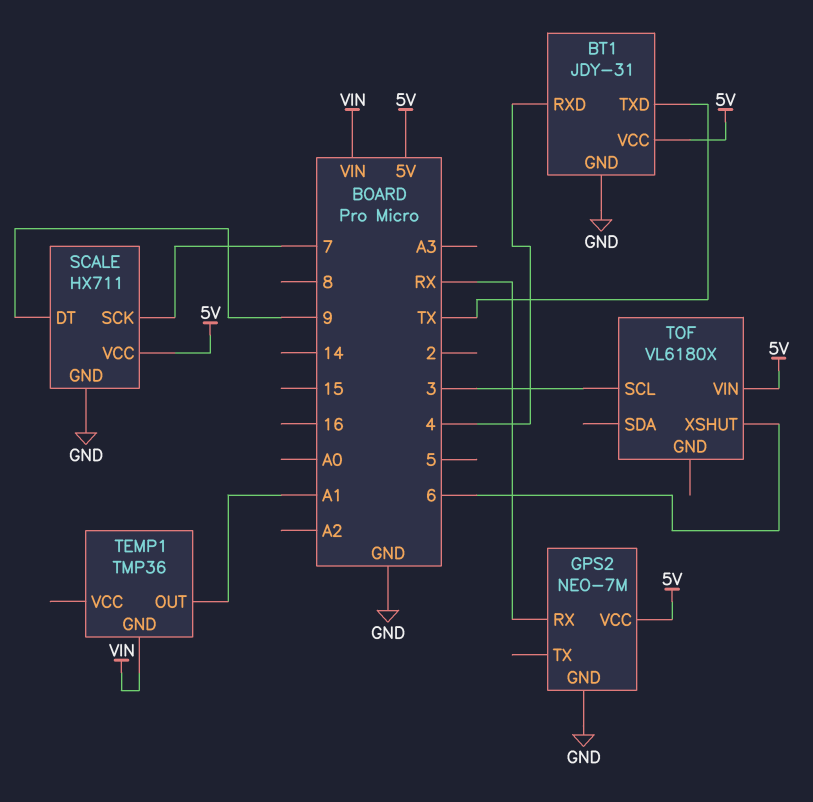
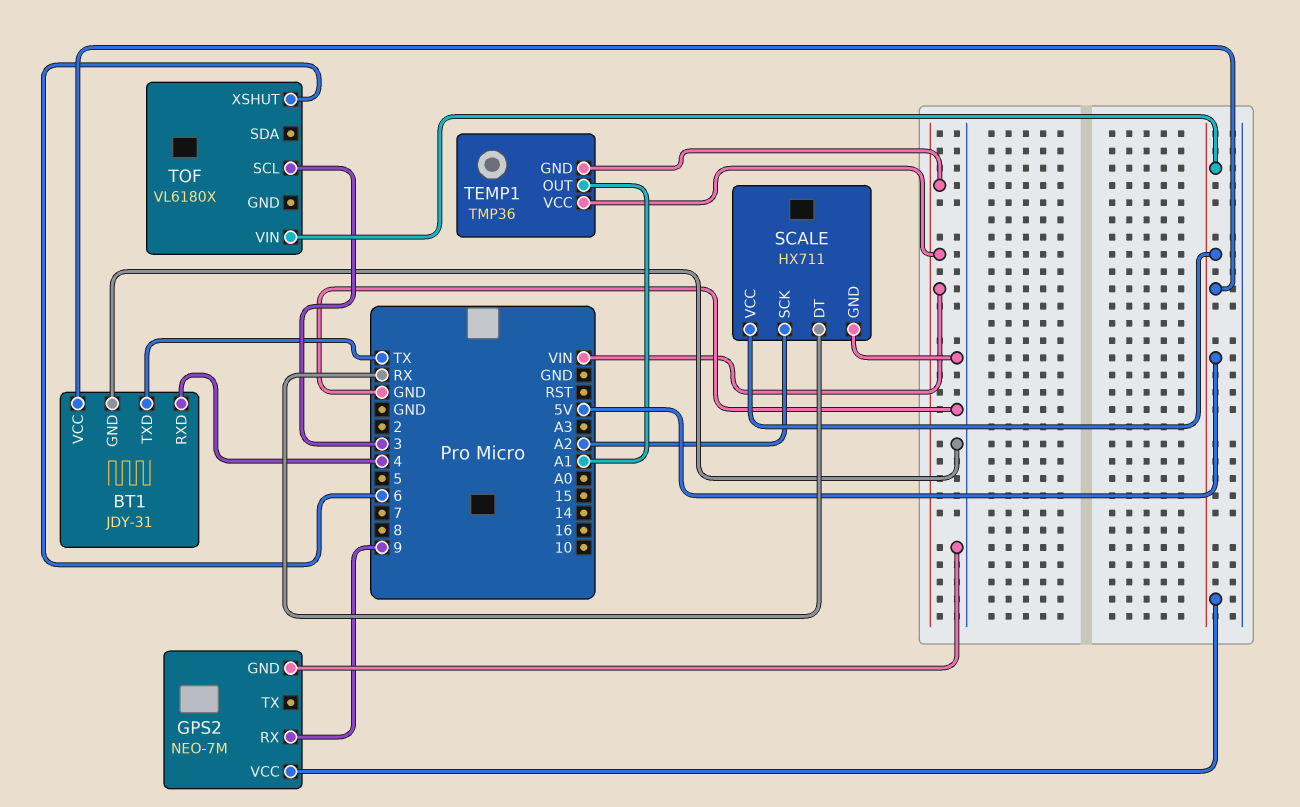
GPS2 pin RX: RX -> 9
SCALE pin DT: 9 -> RX
SCALE pin SCK: 7 -> A2
TEMP1 pin VCC: none -> VIN

